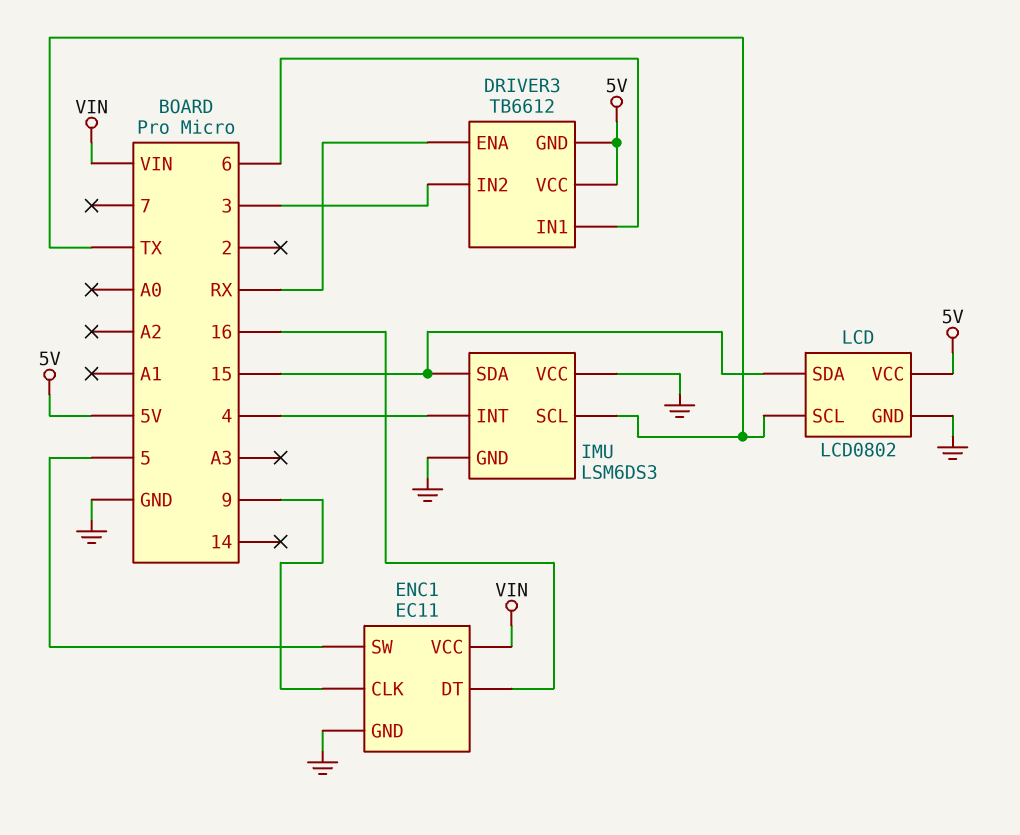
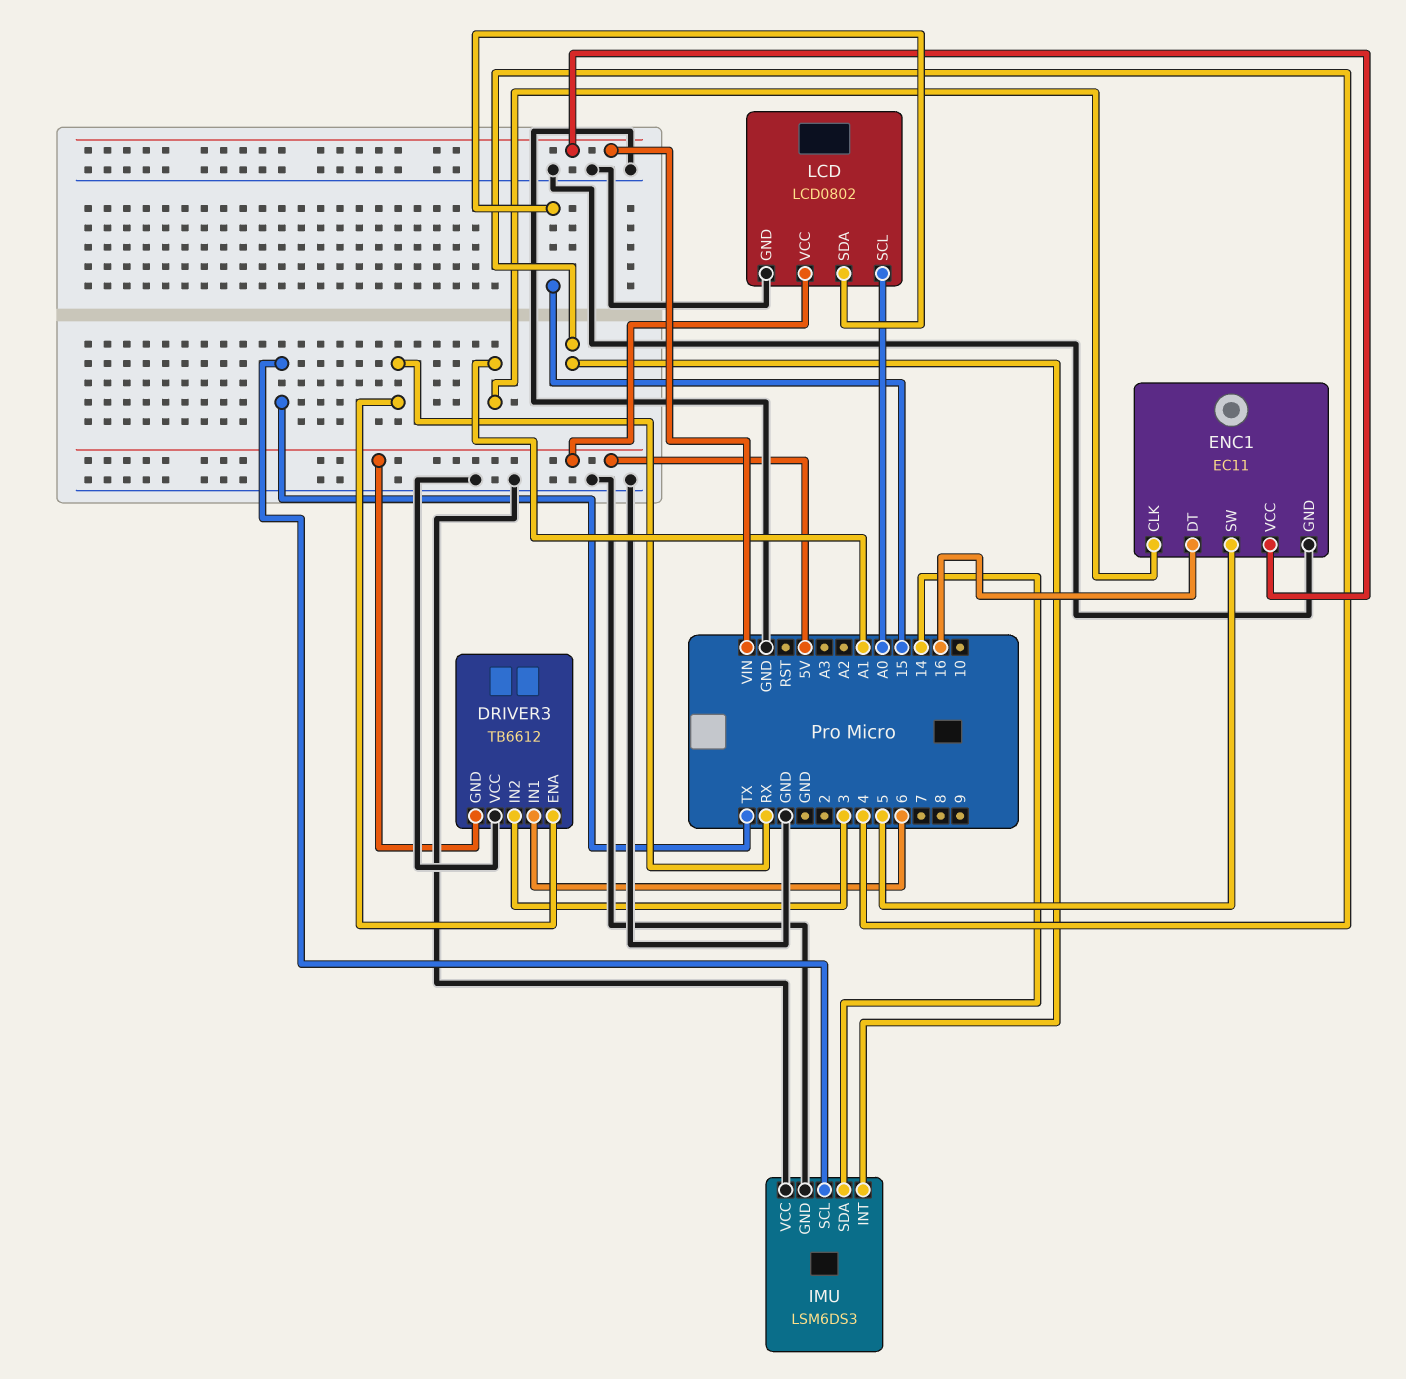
DRIVER3 pin VCC: 5V -> GND
ENC1 pin CLK: 9 -> A1
IMU pin SDA: 15 -> 14
LCD pin SCL: TX -> A0

